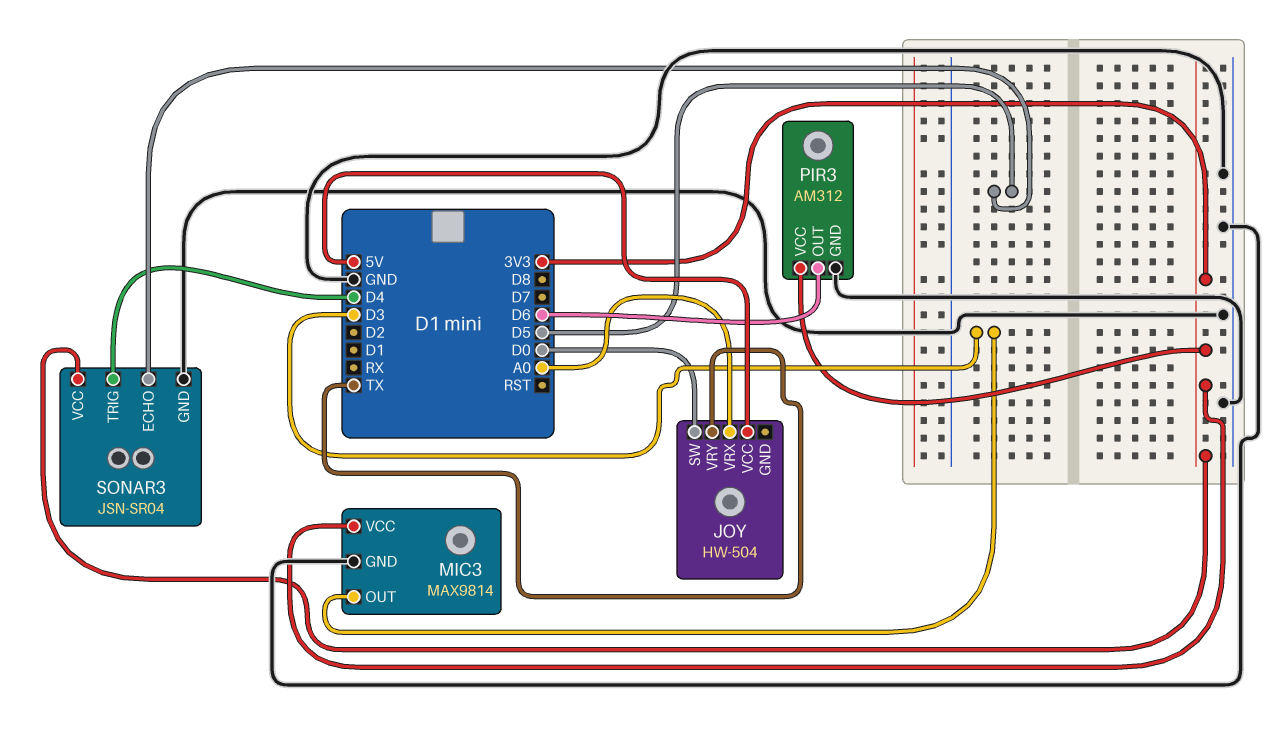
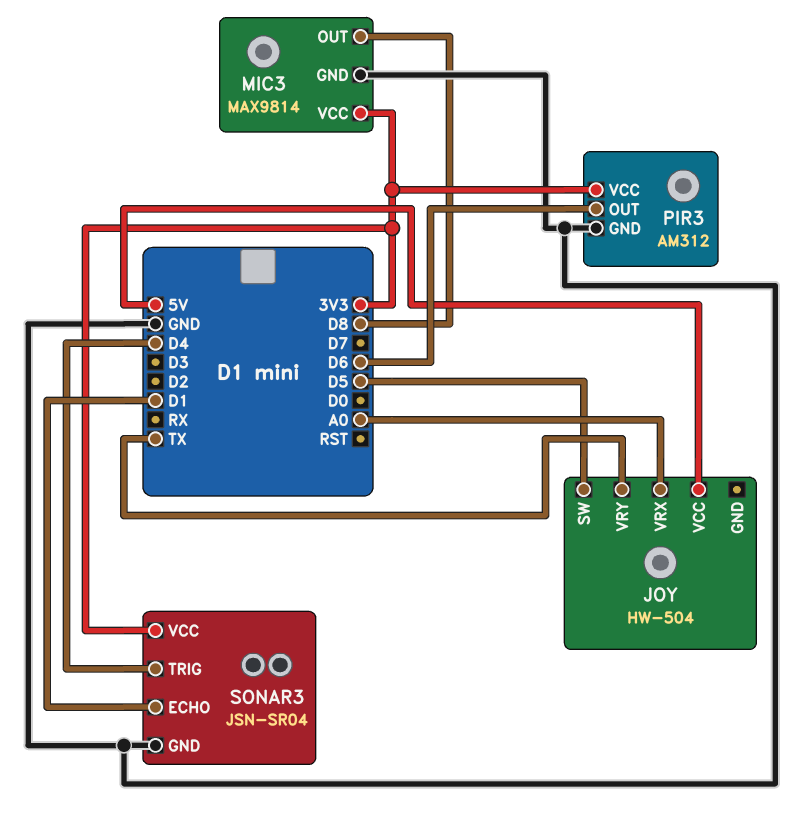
JOY pin SW: D0 -> D5
MIC3 pin OUT: D3 -> D8
SONAR3 pin ECHO: D5 -> D1

